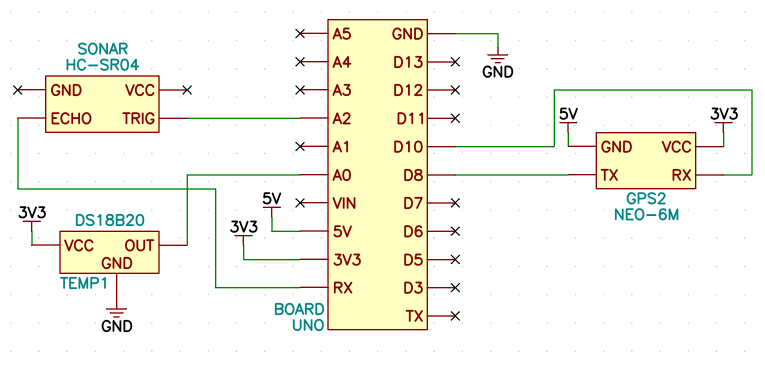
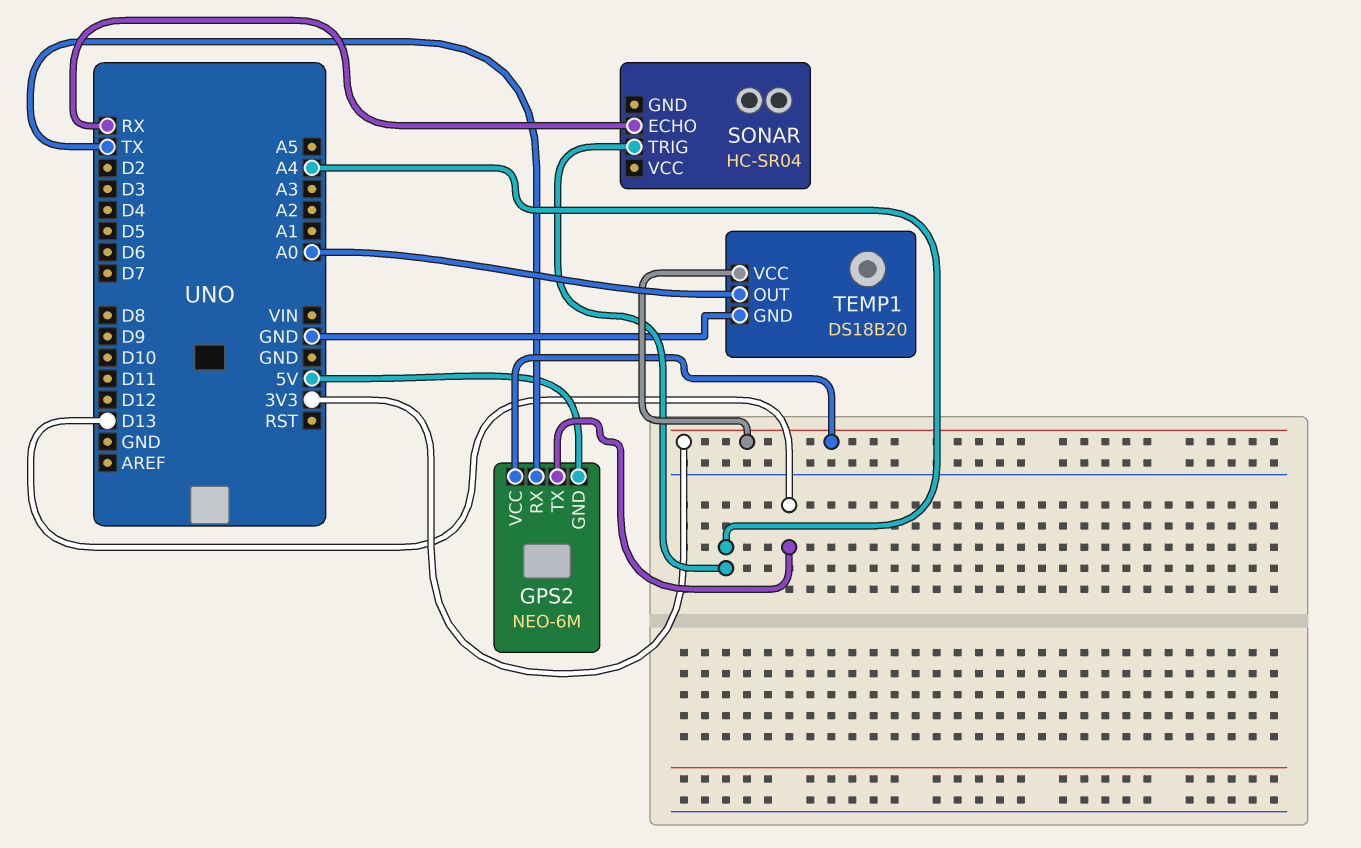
GPS2 pin RX: D10 -> TX
GPS2 pin TX: D8 -> D13
SONAR pin TRIG: A2 -> A4

